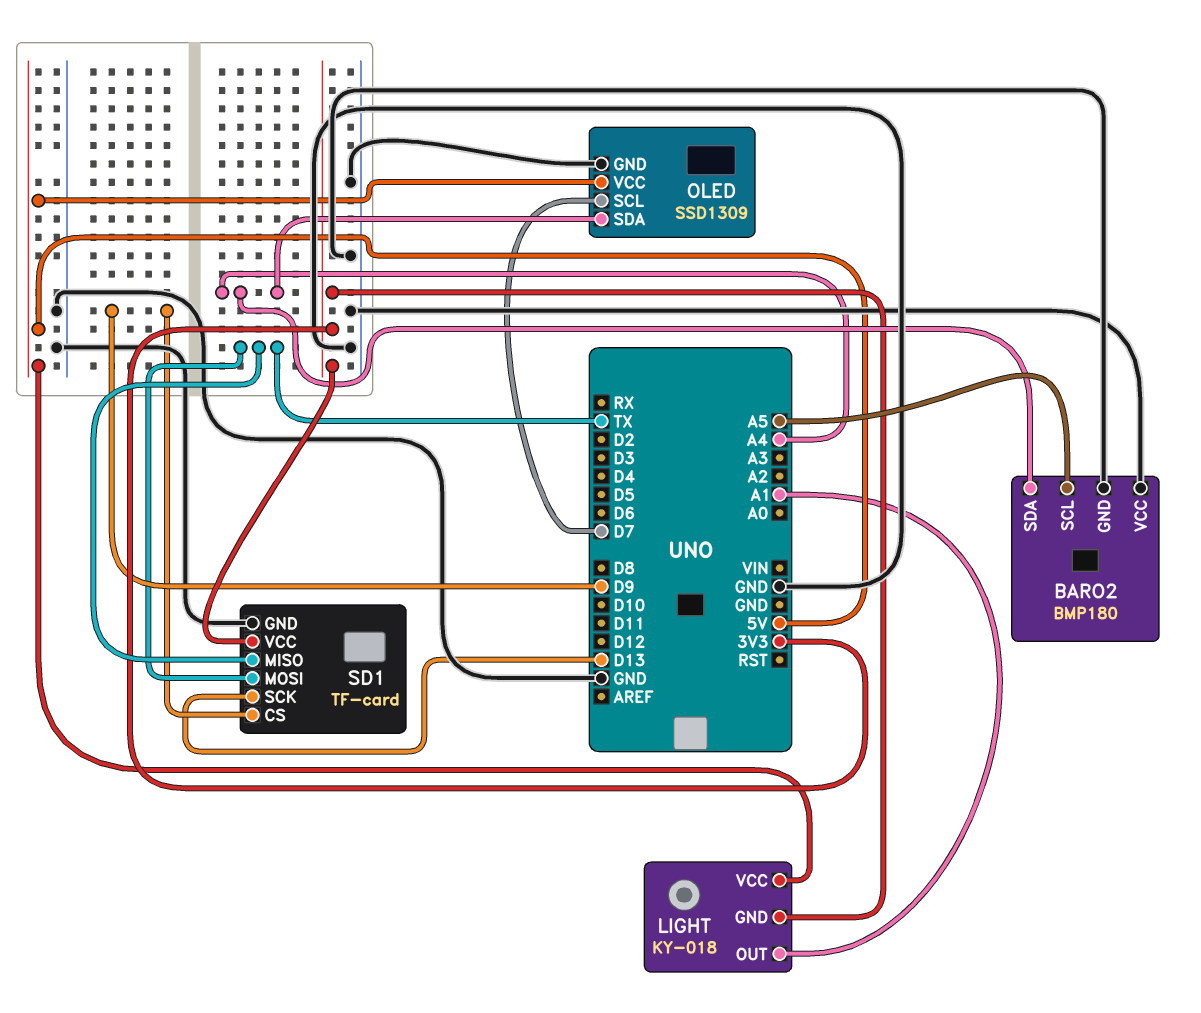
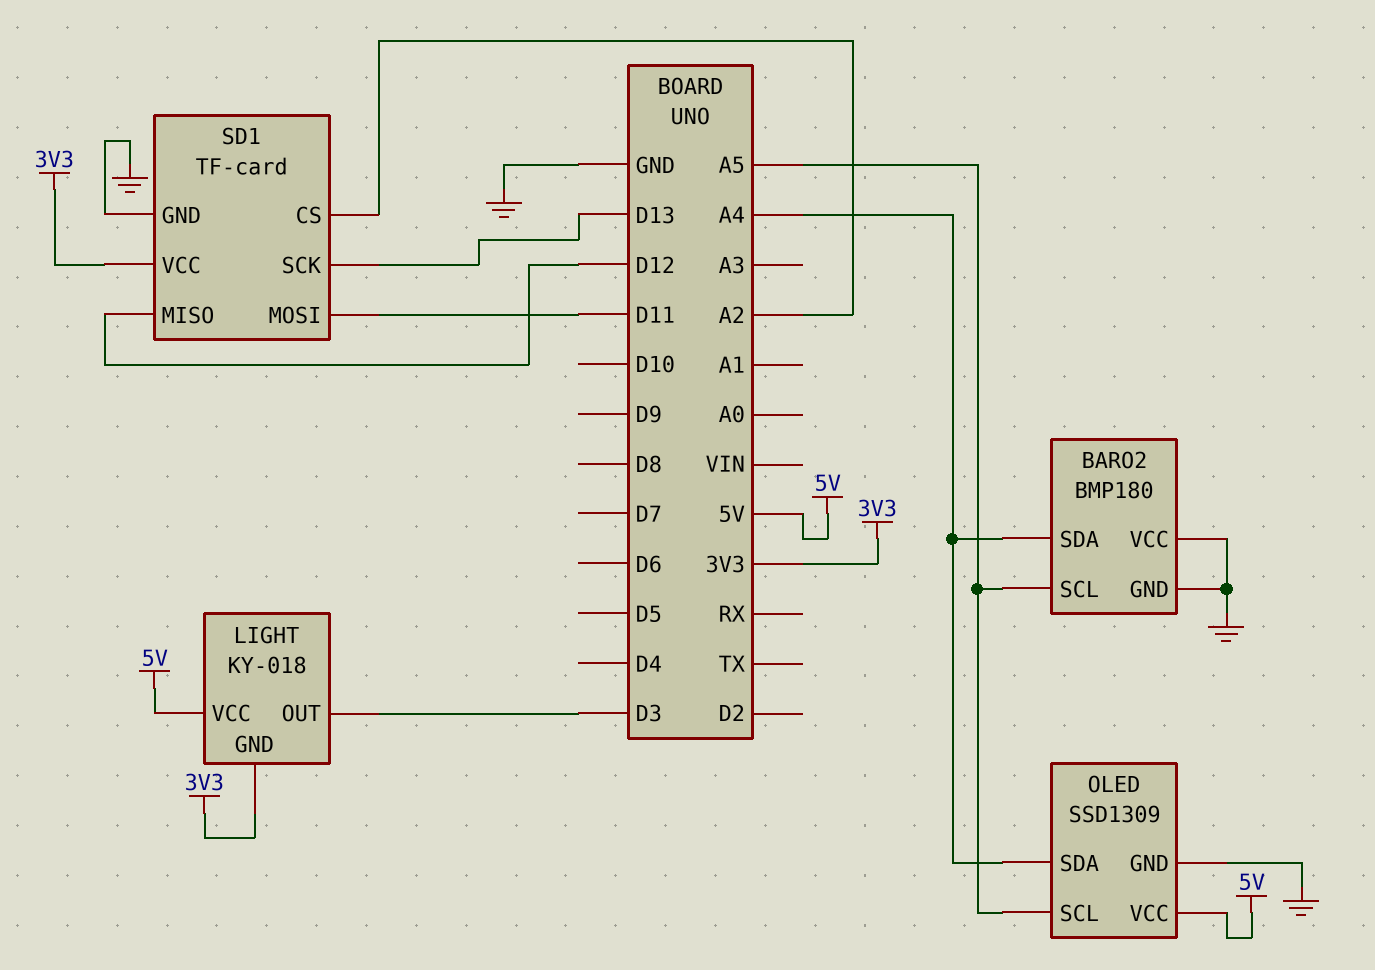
LIGHT pin OUT: A1 -> D3
OLED pin SCL: D7 -> A5
SD1 pin CS: D9 -> A2
SD1 pin MISO: TX -> D12
SD1 pin MOSI: TX -> D11

